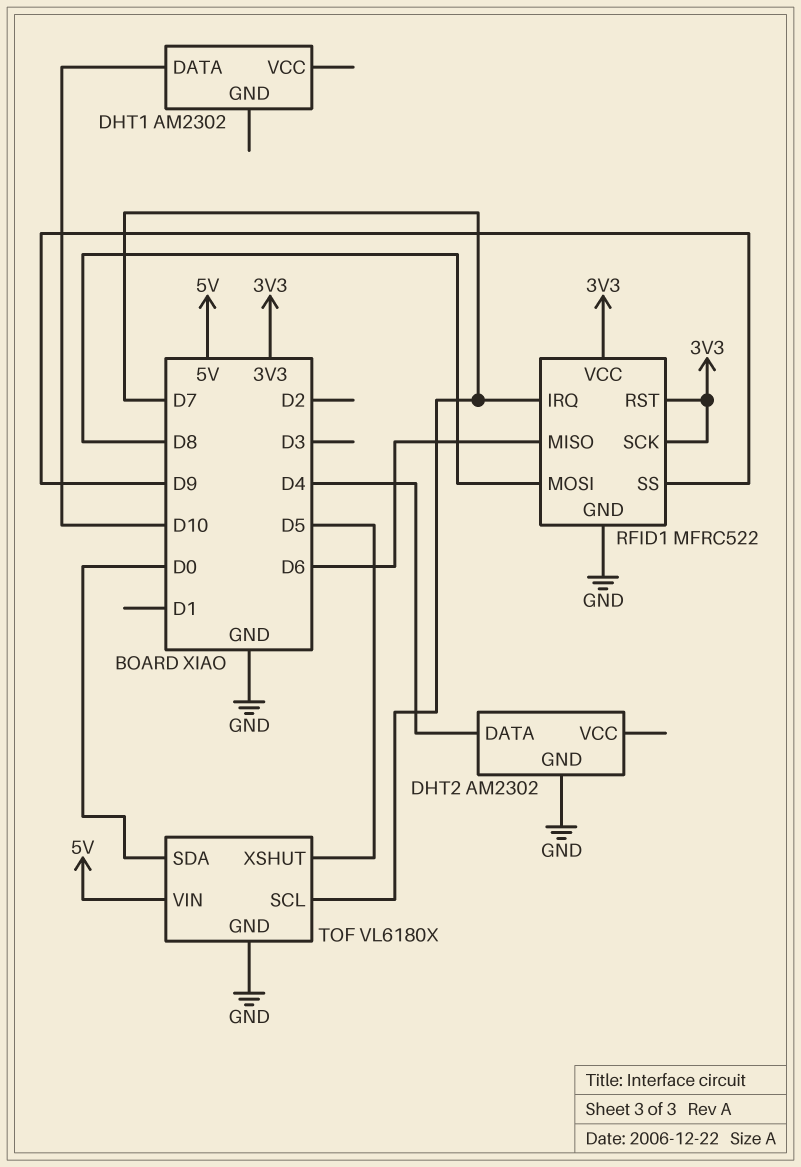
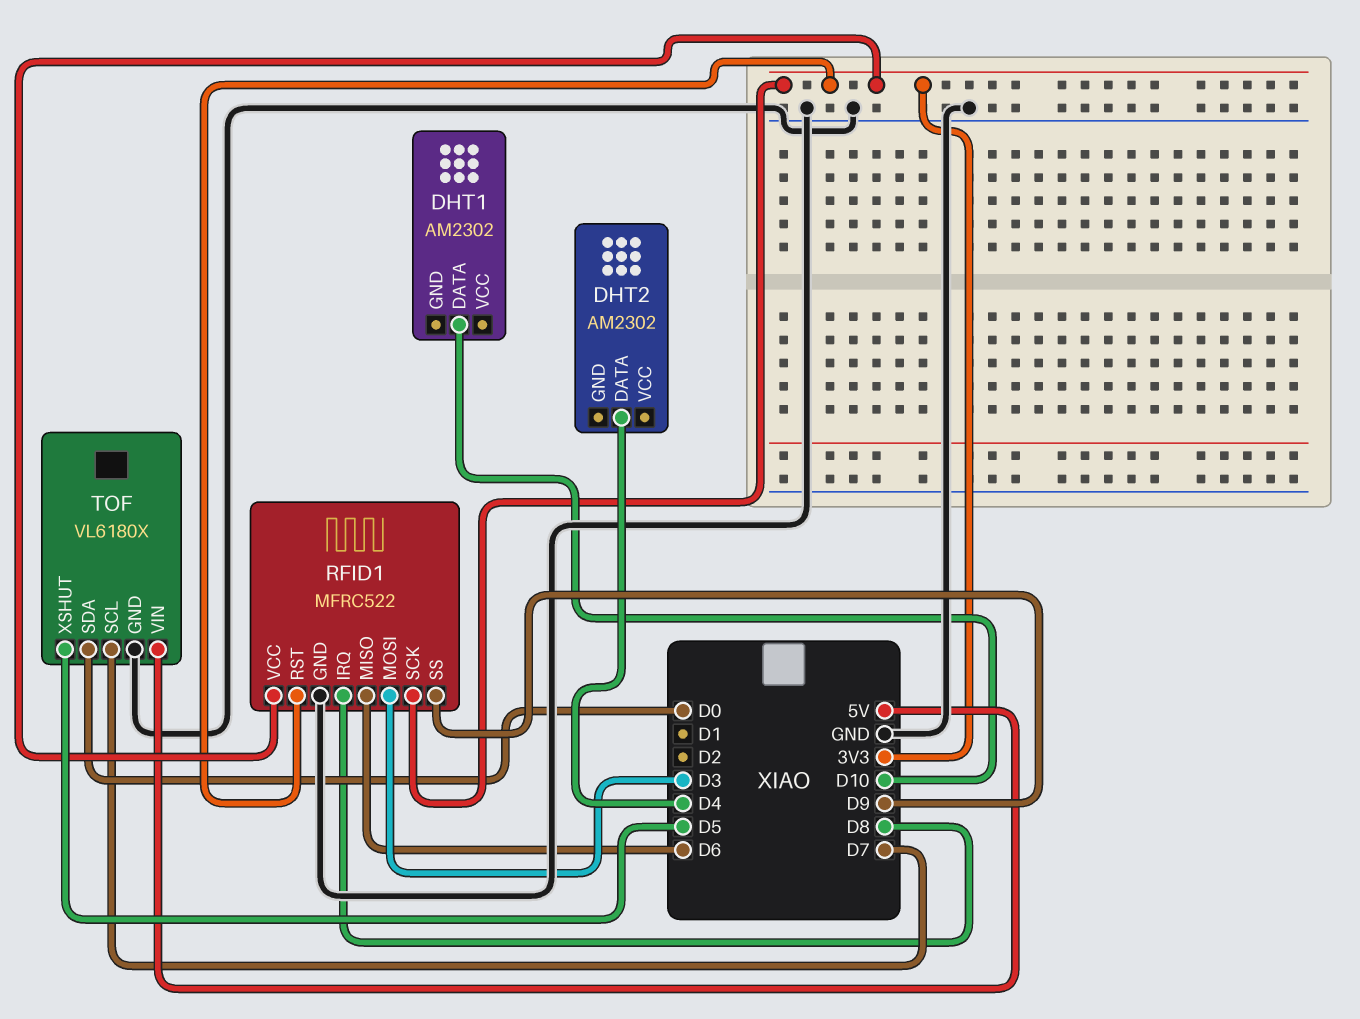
DHT2 pin GND: GND -> none
RFID1 pin IRQ: D7 -> D8
RFID1 pin MOSI: D8 -> D3

